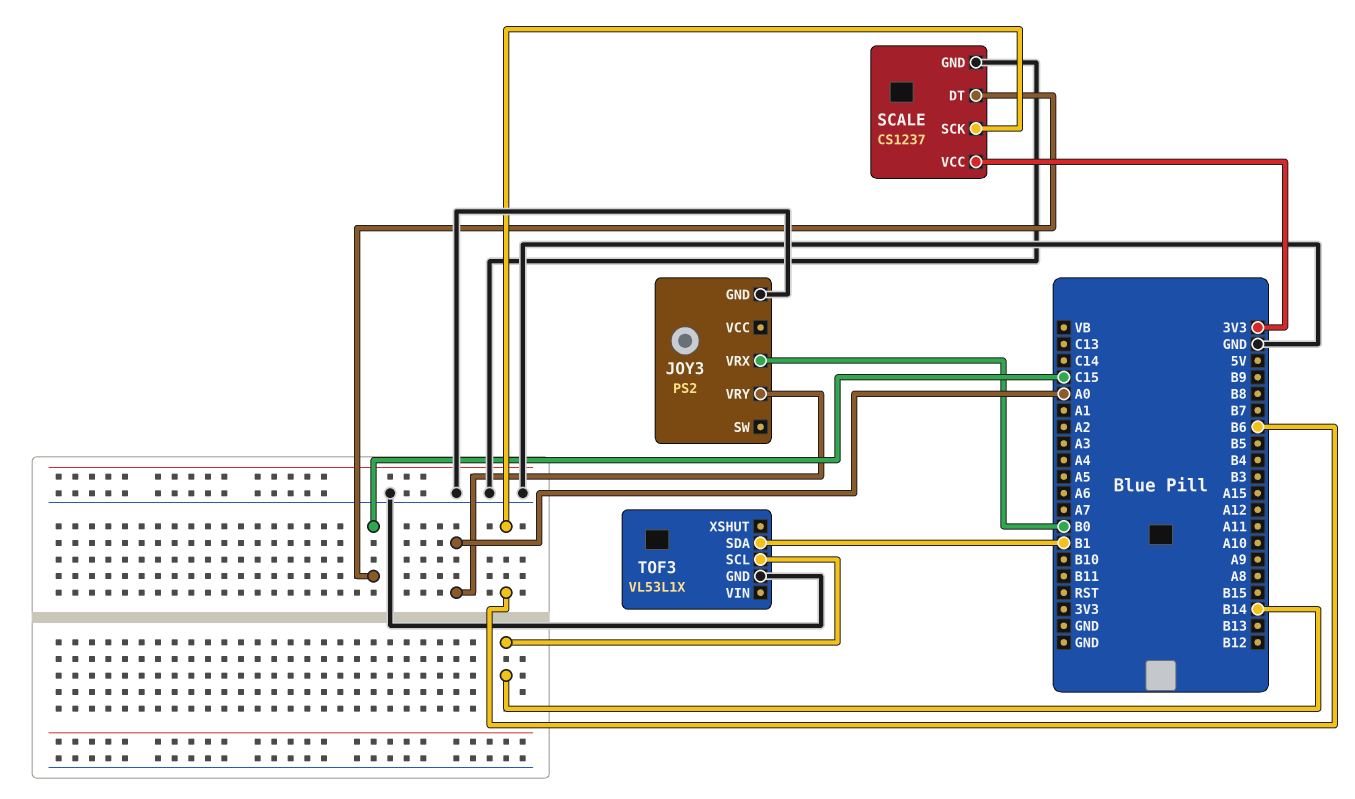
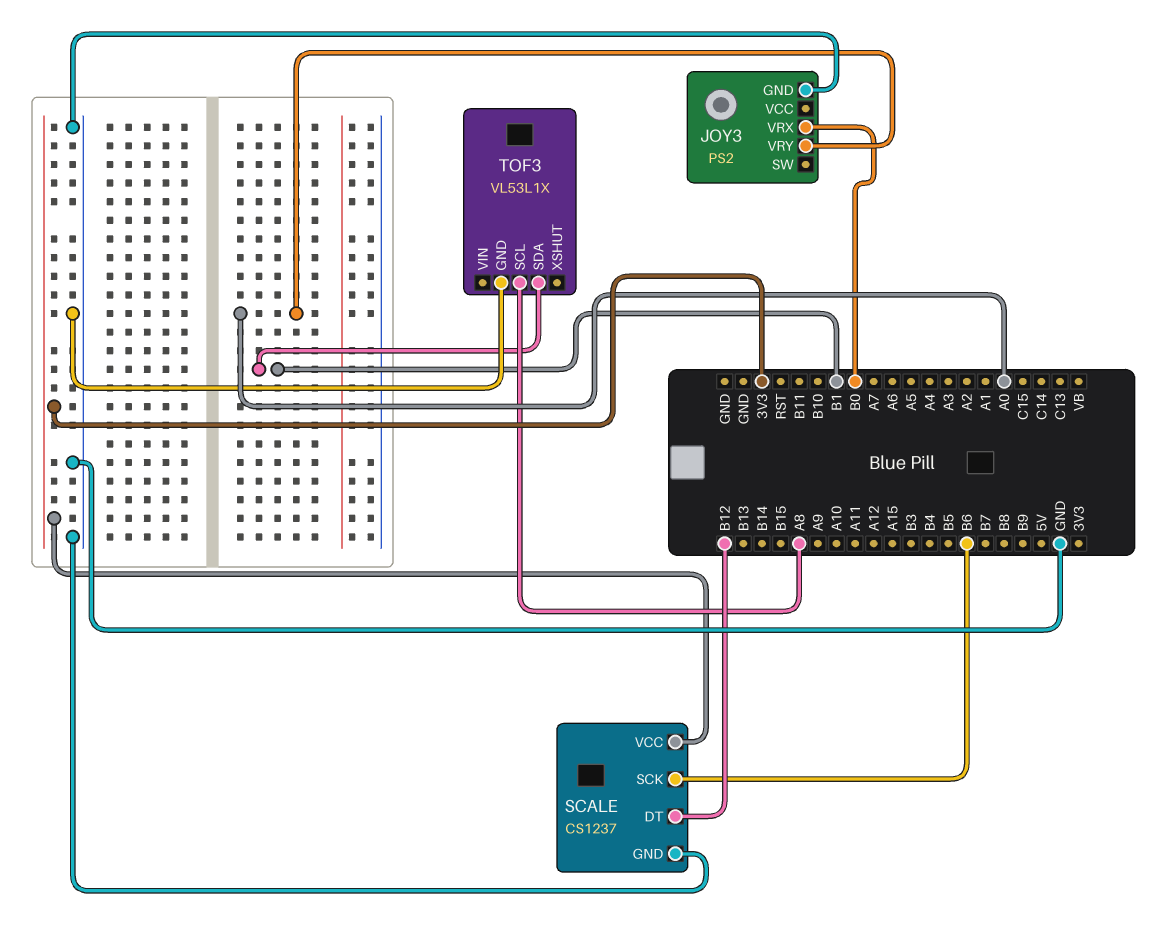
SCALE pin DT: C15 -> B12
TOF3 pin SCL: B14 -> A8

